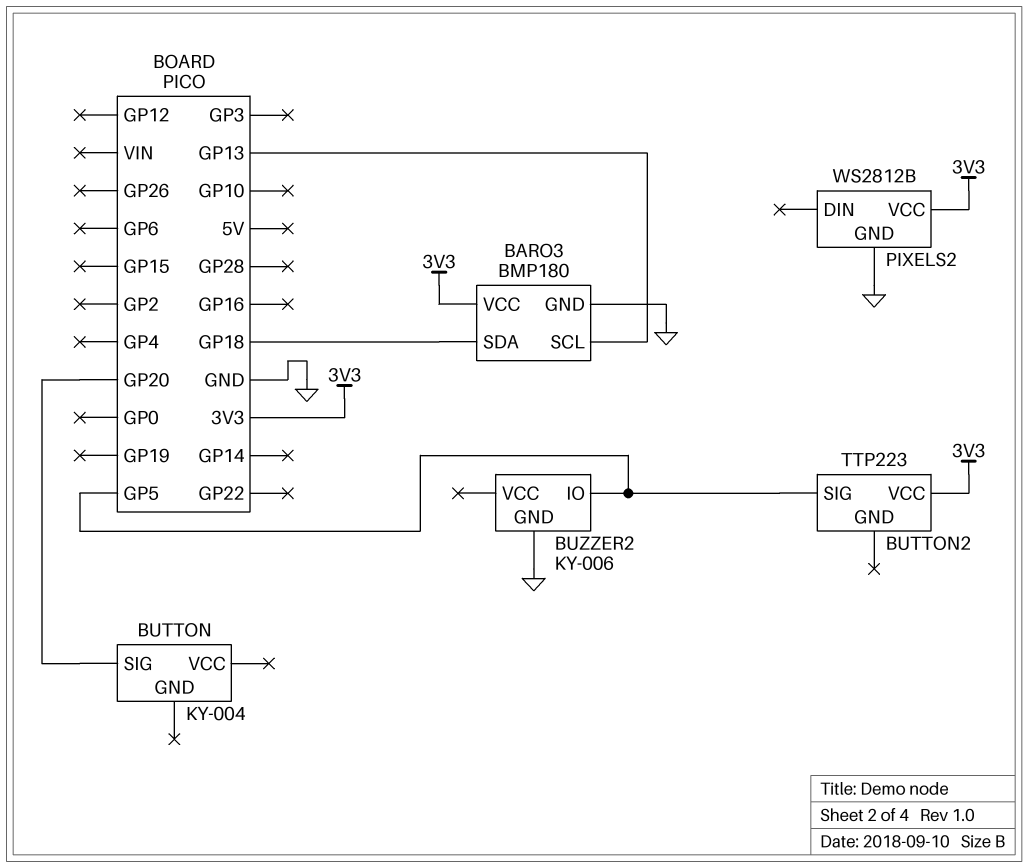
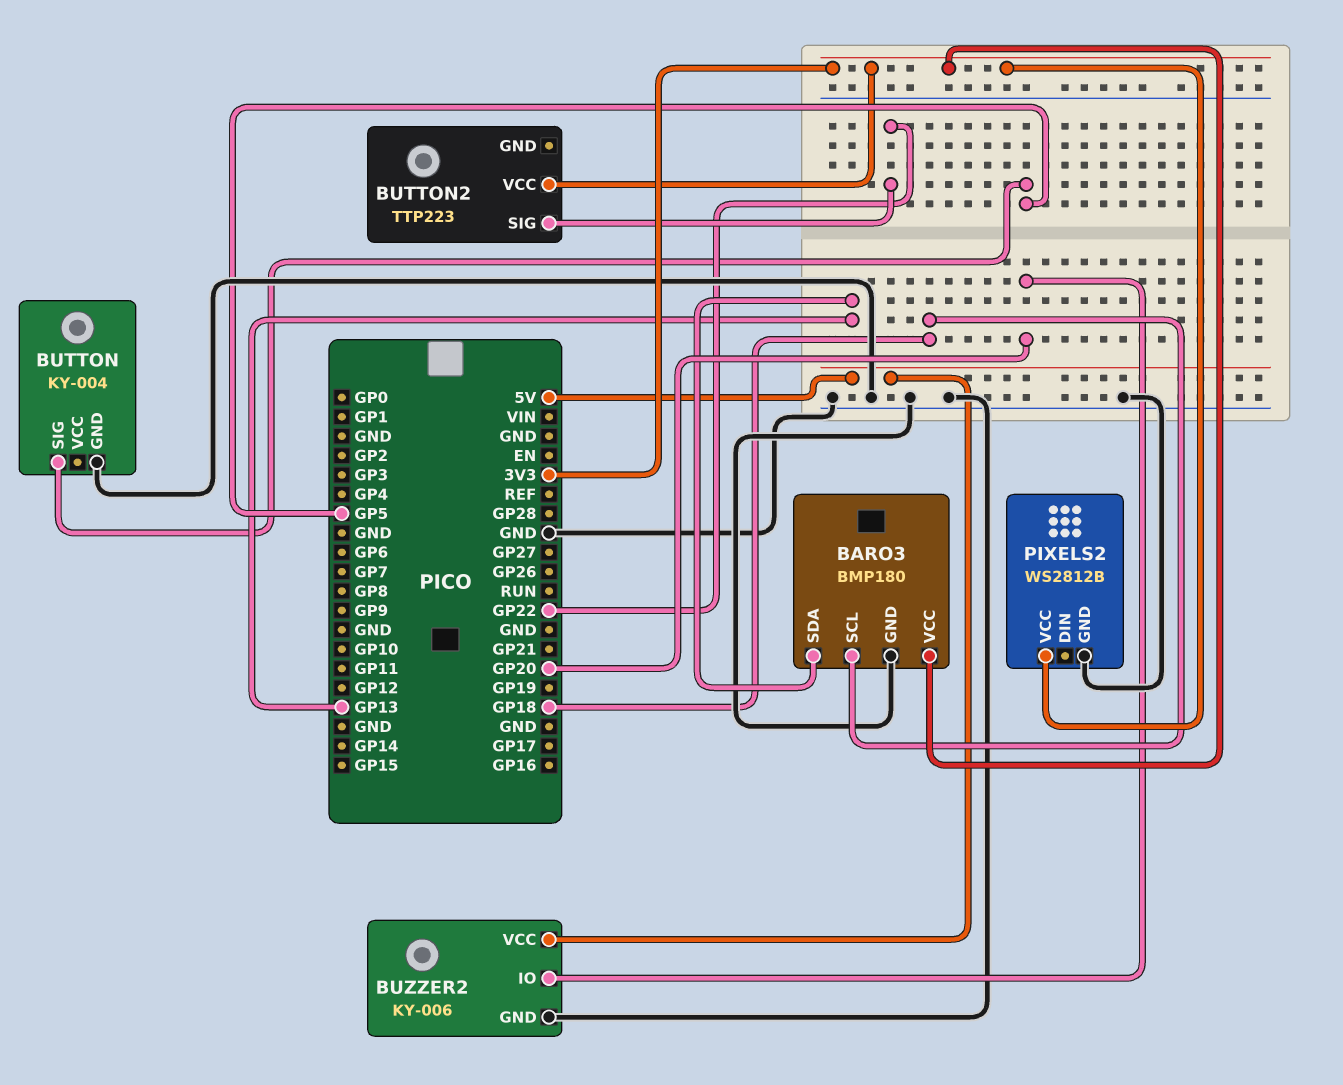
BARO3 pin SCL: GP13 -> GP18
BARO3 pin SDA: GP18 -> GP13
BUTTON pin GND: none -> GND
BUTTON pin SIG: GP20 -> GP5
BUTTON2 pin SIG: GP5 -> GP22
BUZZER2 pin IO: GP5 -> GP20
BUZZER2 pin VCC: none -> 5V

